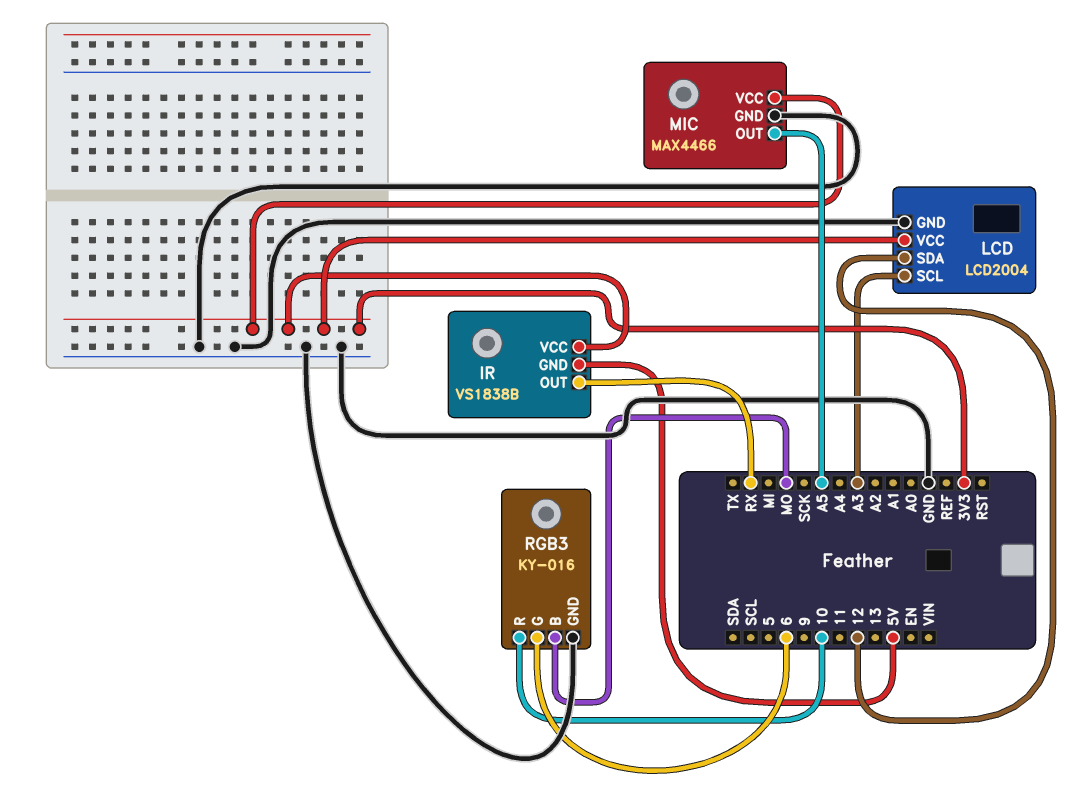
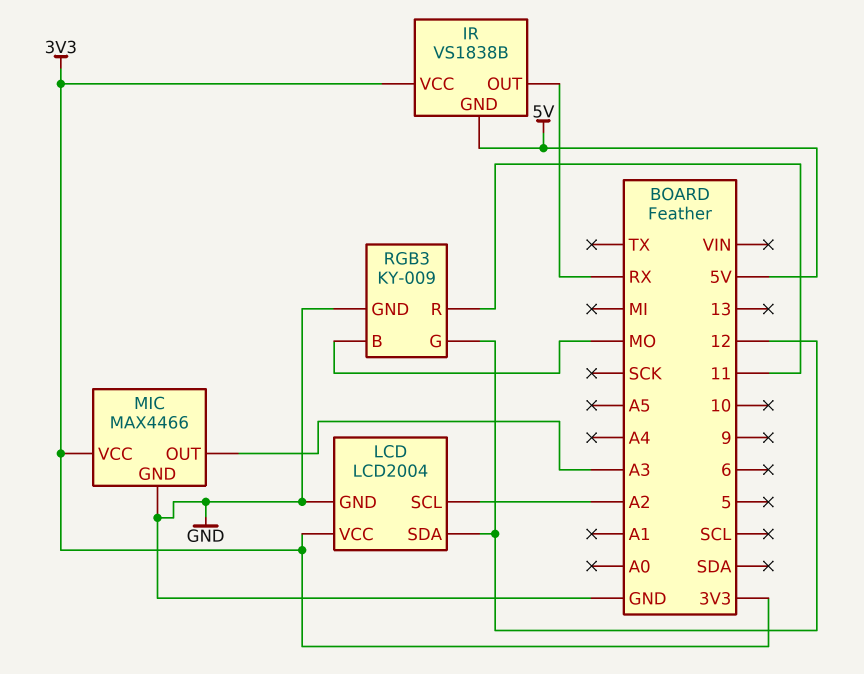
LCD pin SCL: A3 -> A2
MIC pin OUT: A5 -> A3
RGB3: KY-016 -> KY-009
RGB3 pin G: 6 -> 12
RGB3 pin R: 10 -> 11

